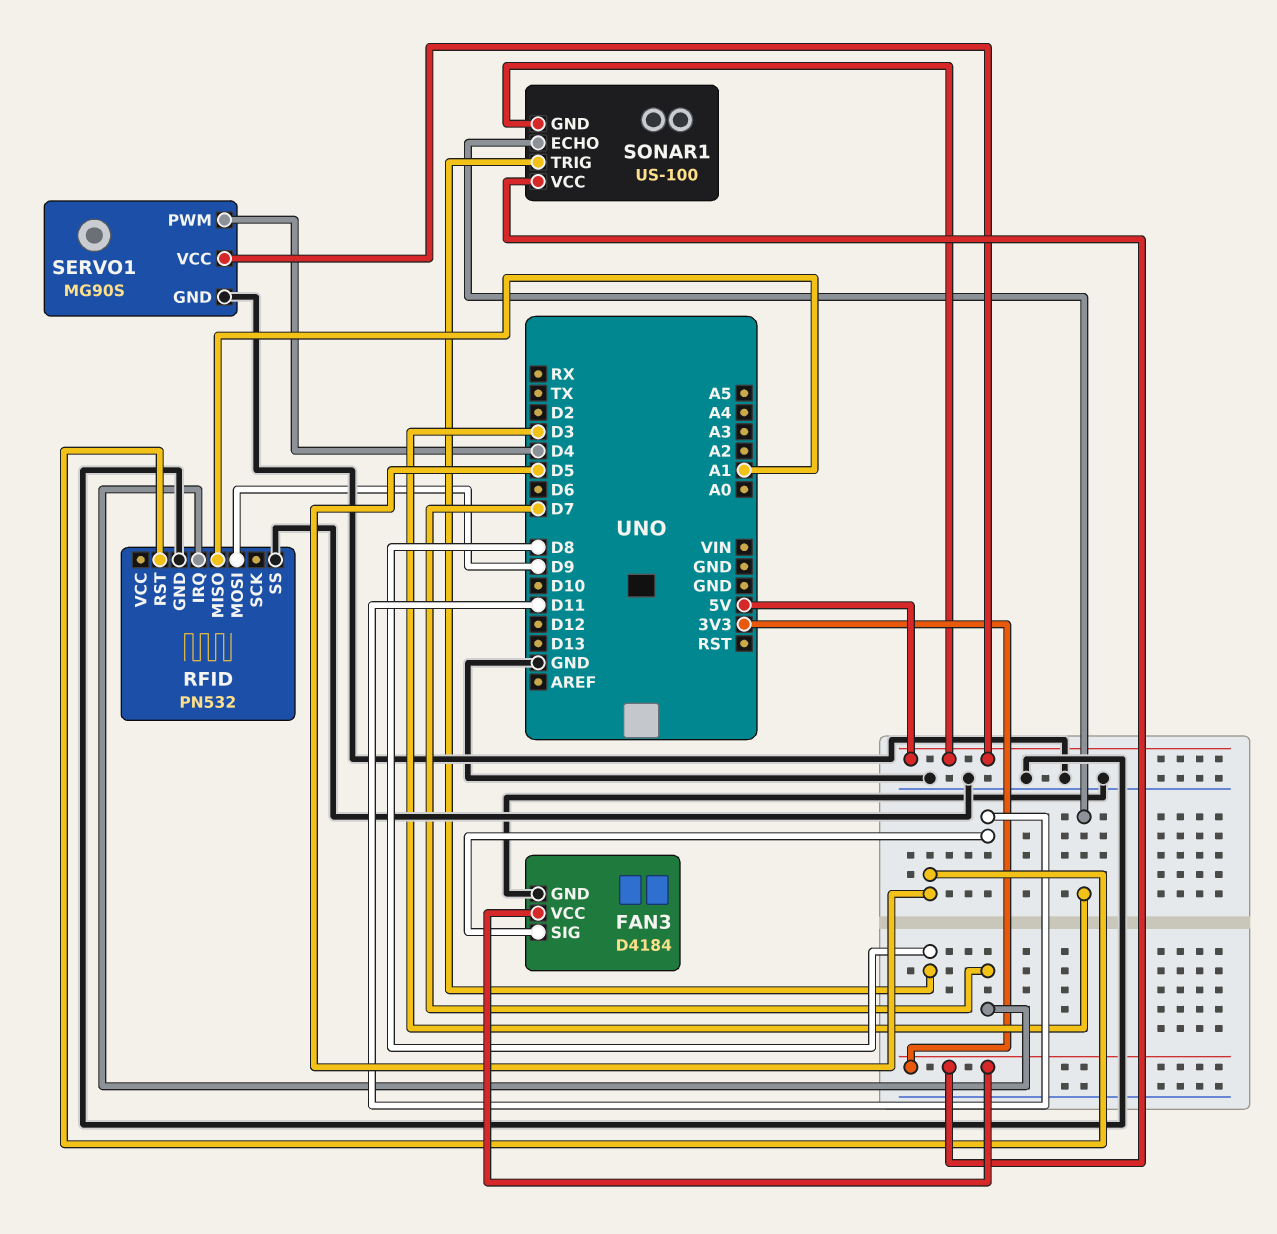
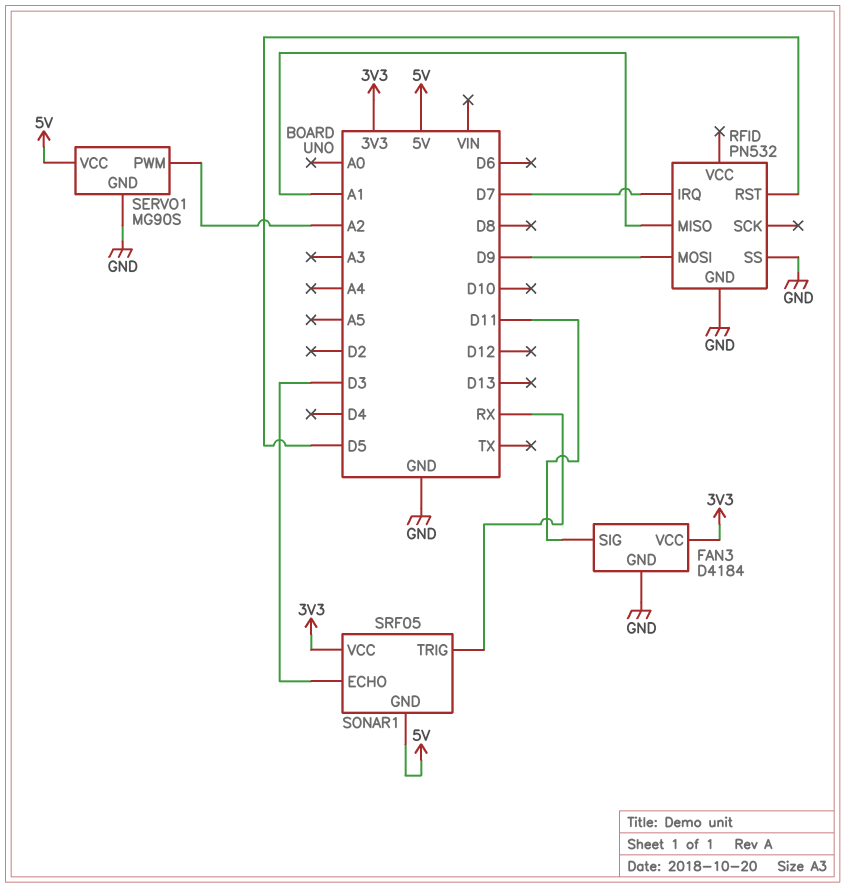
SERVO1 pin PWM: D4 -> A2
SONAR1: US-100 -> SRF05
SONAR1 pin TRIG: D8 -> RX

